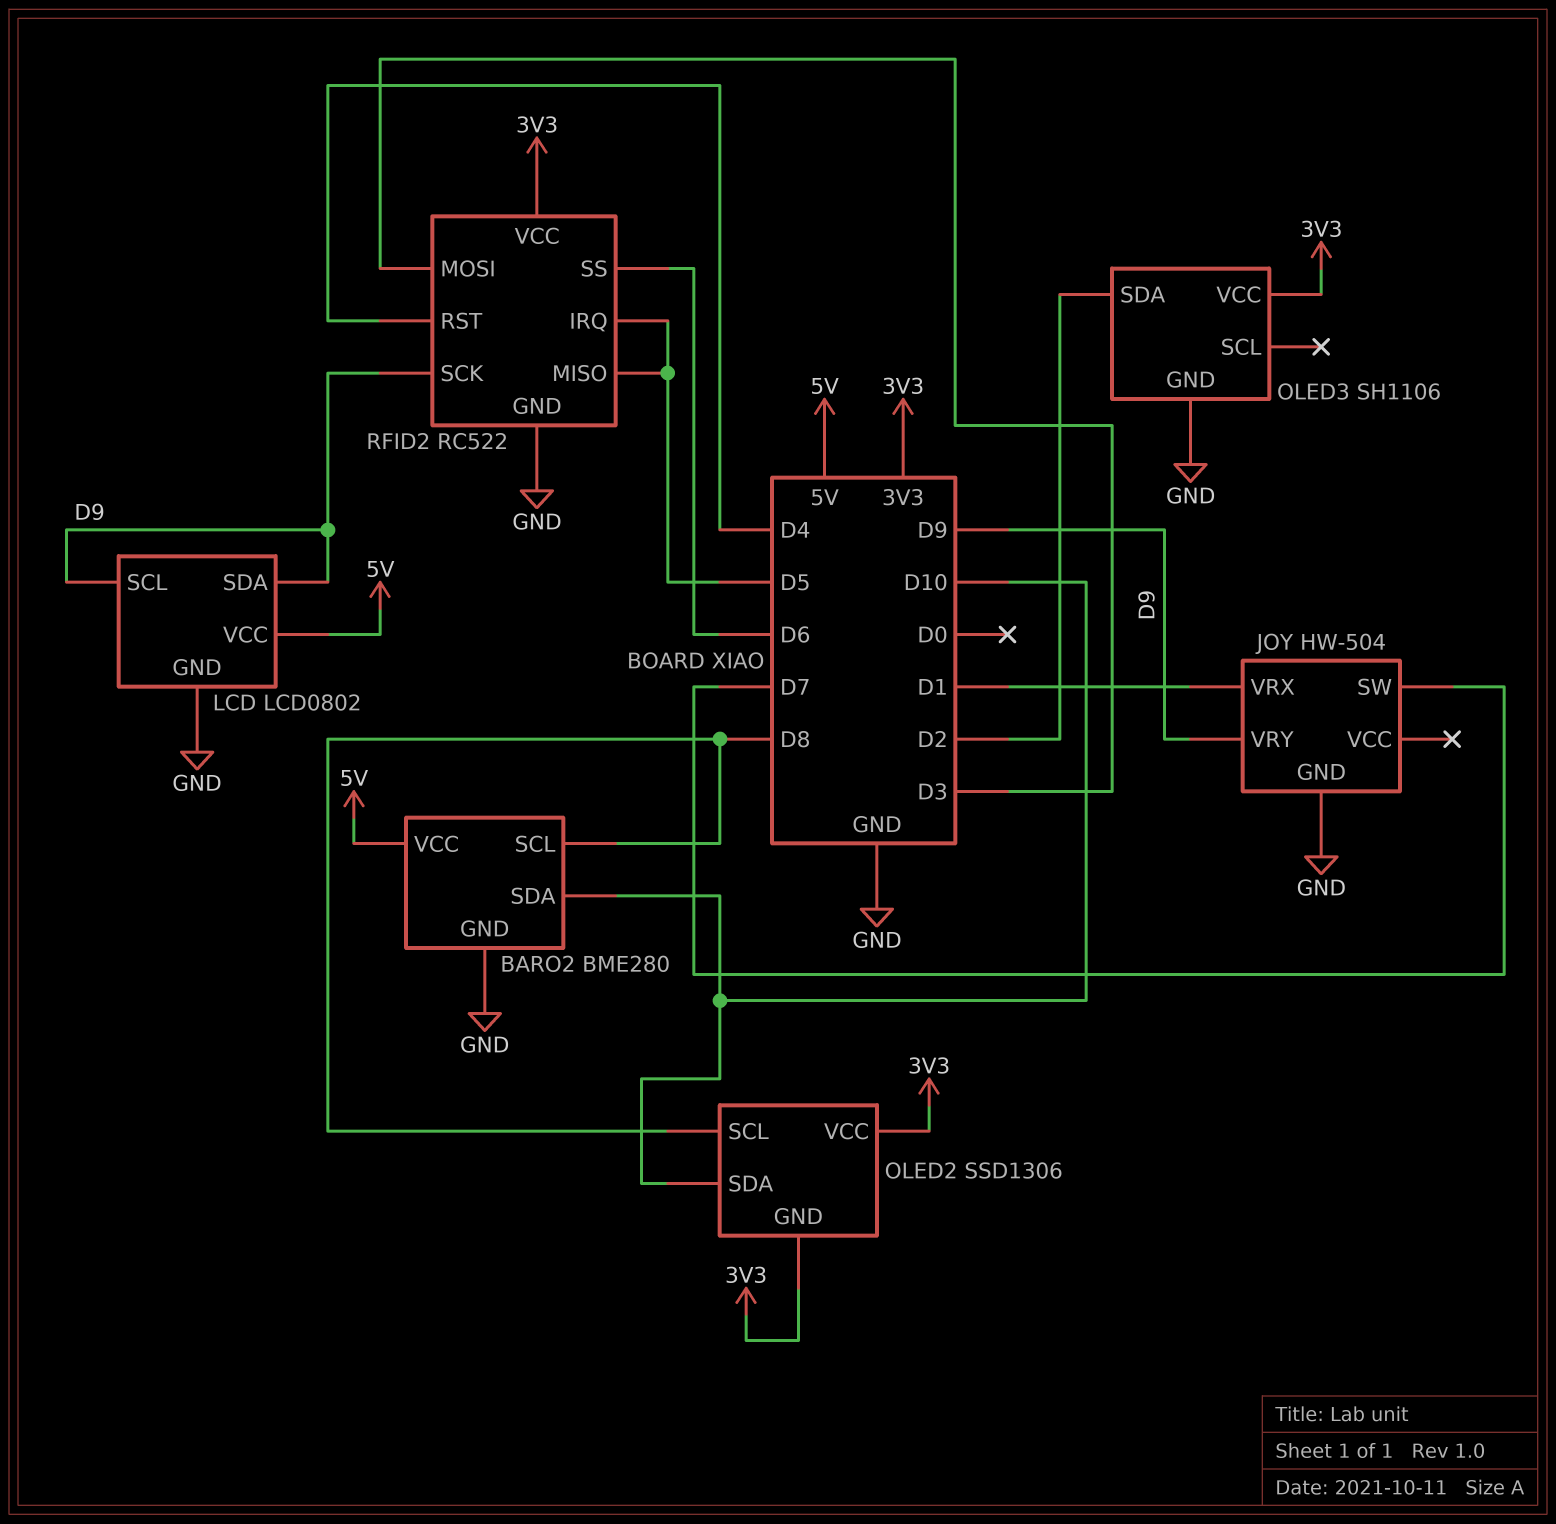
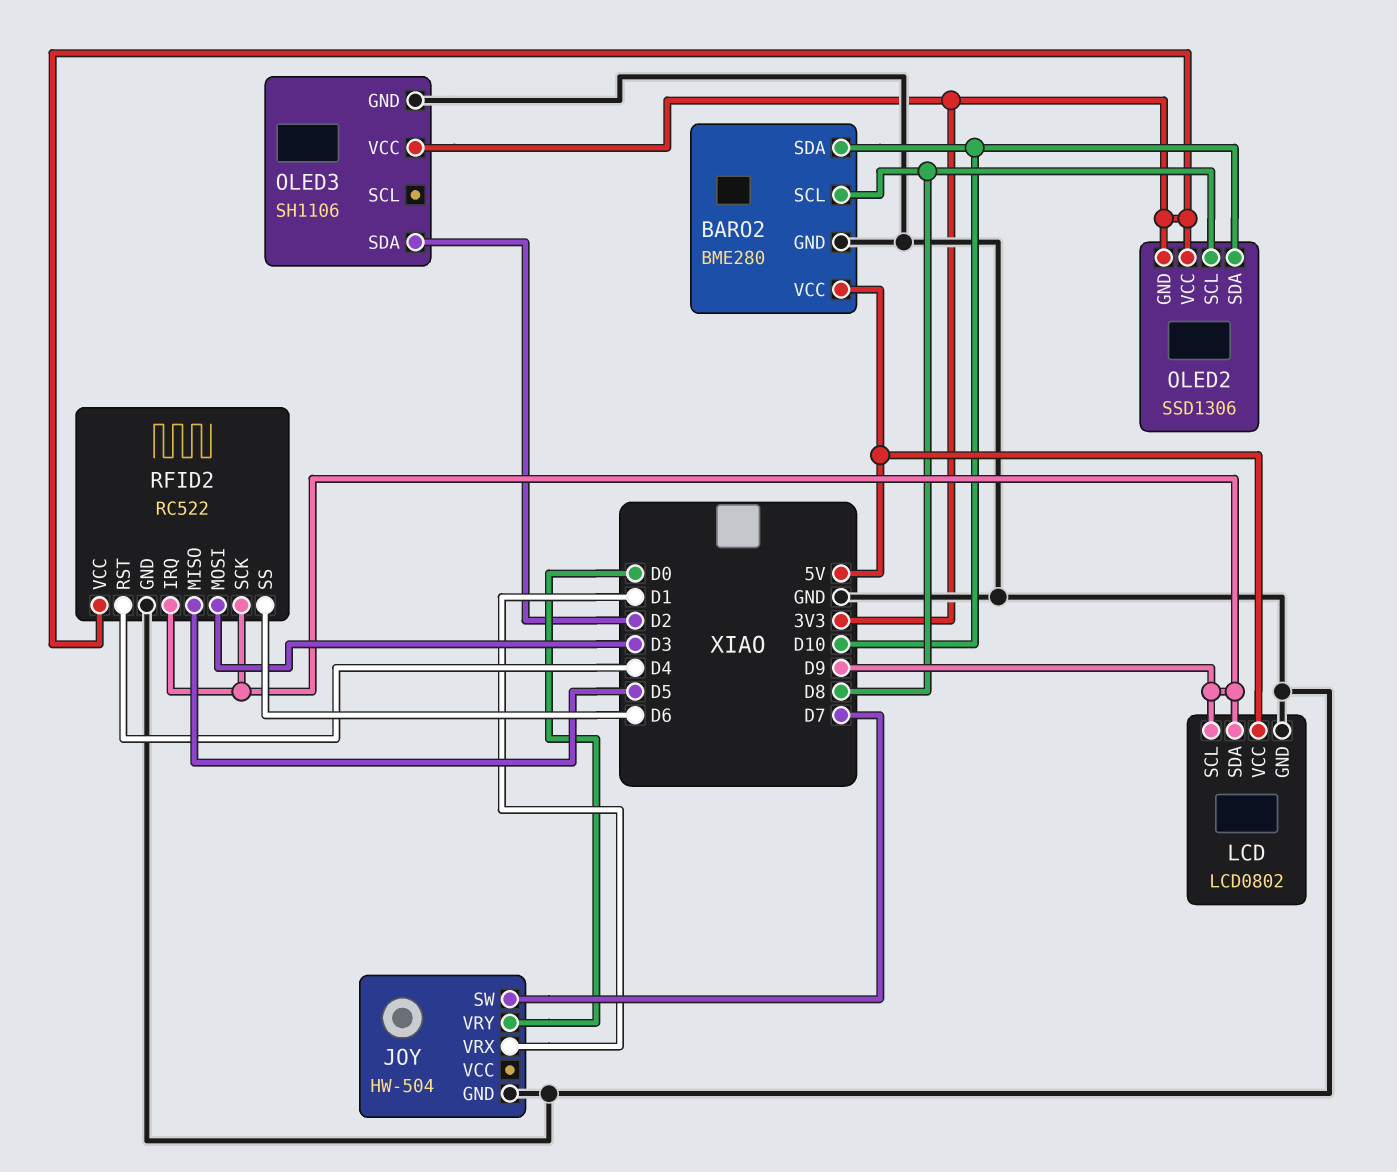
JOY pin VRY: D9 -> D0
RFID2 pin IRQ: D5 -> D9

